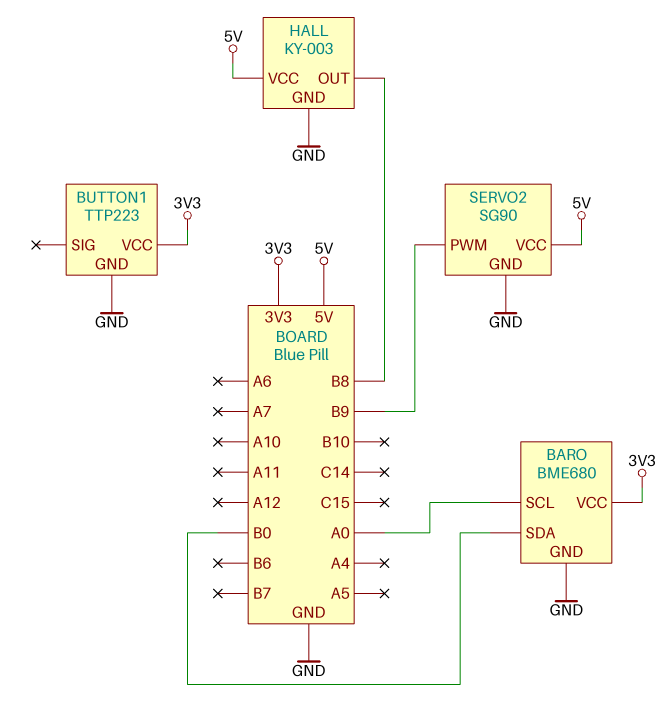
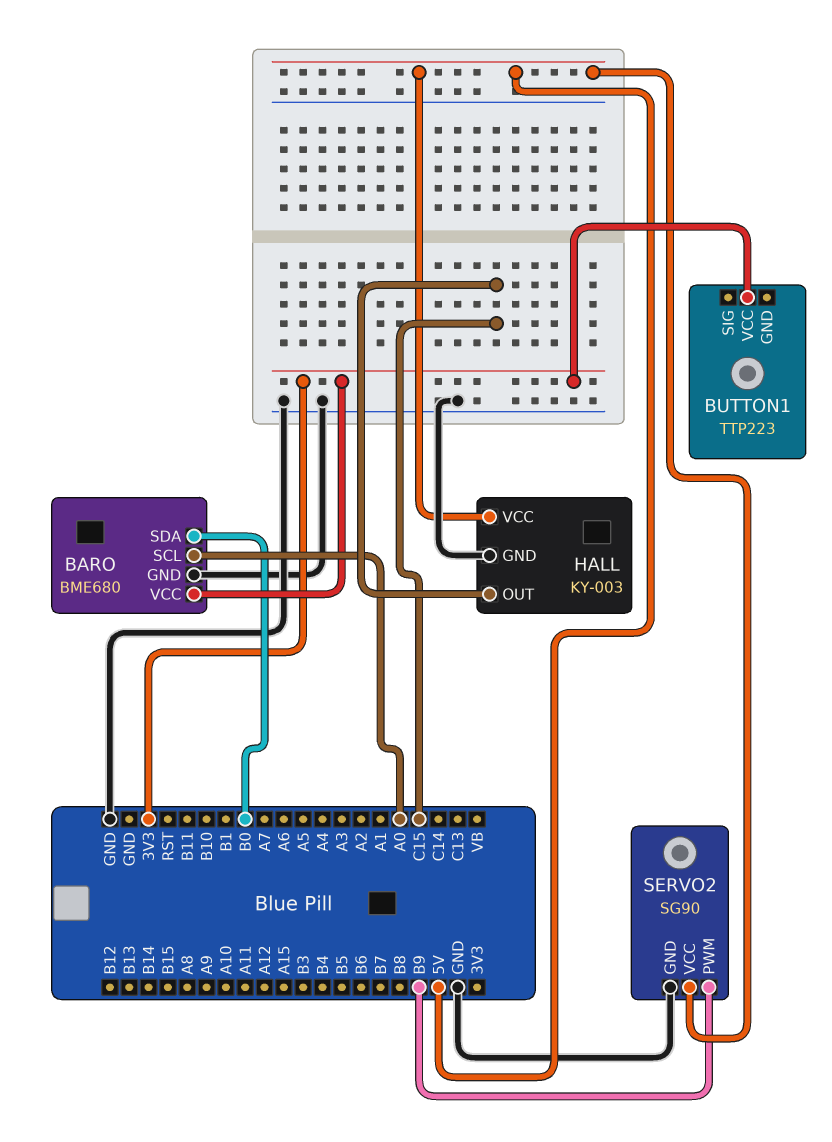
BUTTON1 pin GND: GND -> none
HALL pin OUT: B8 -> C15

